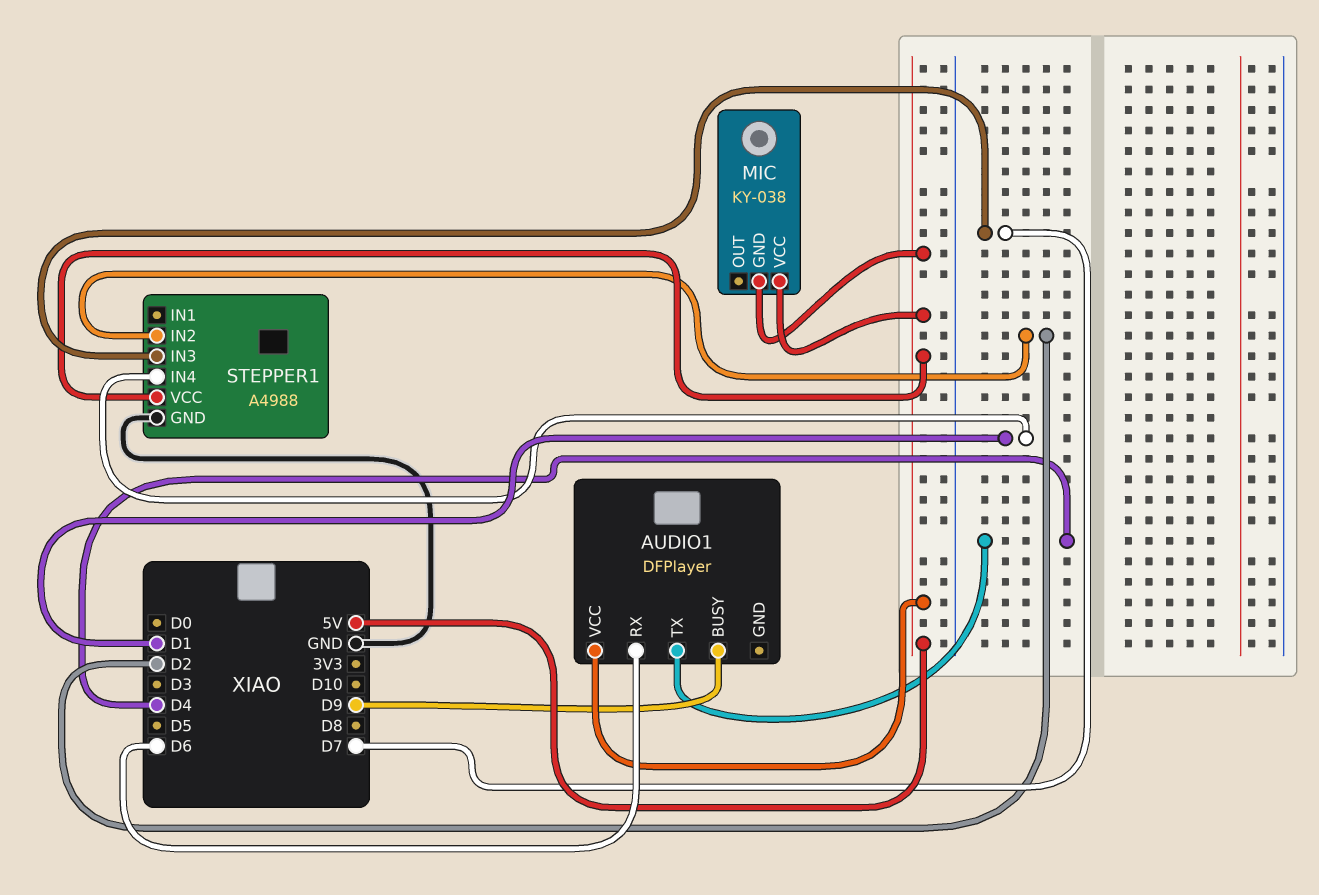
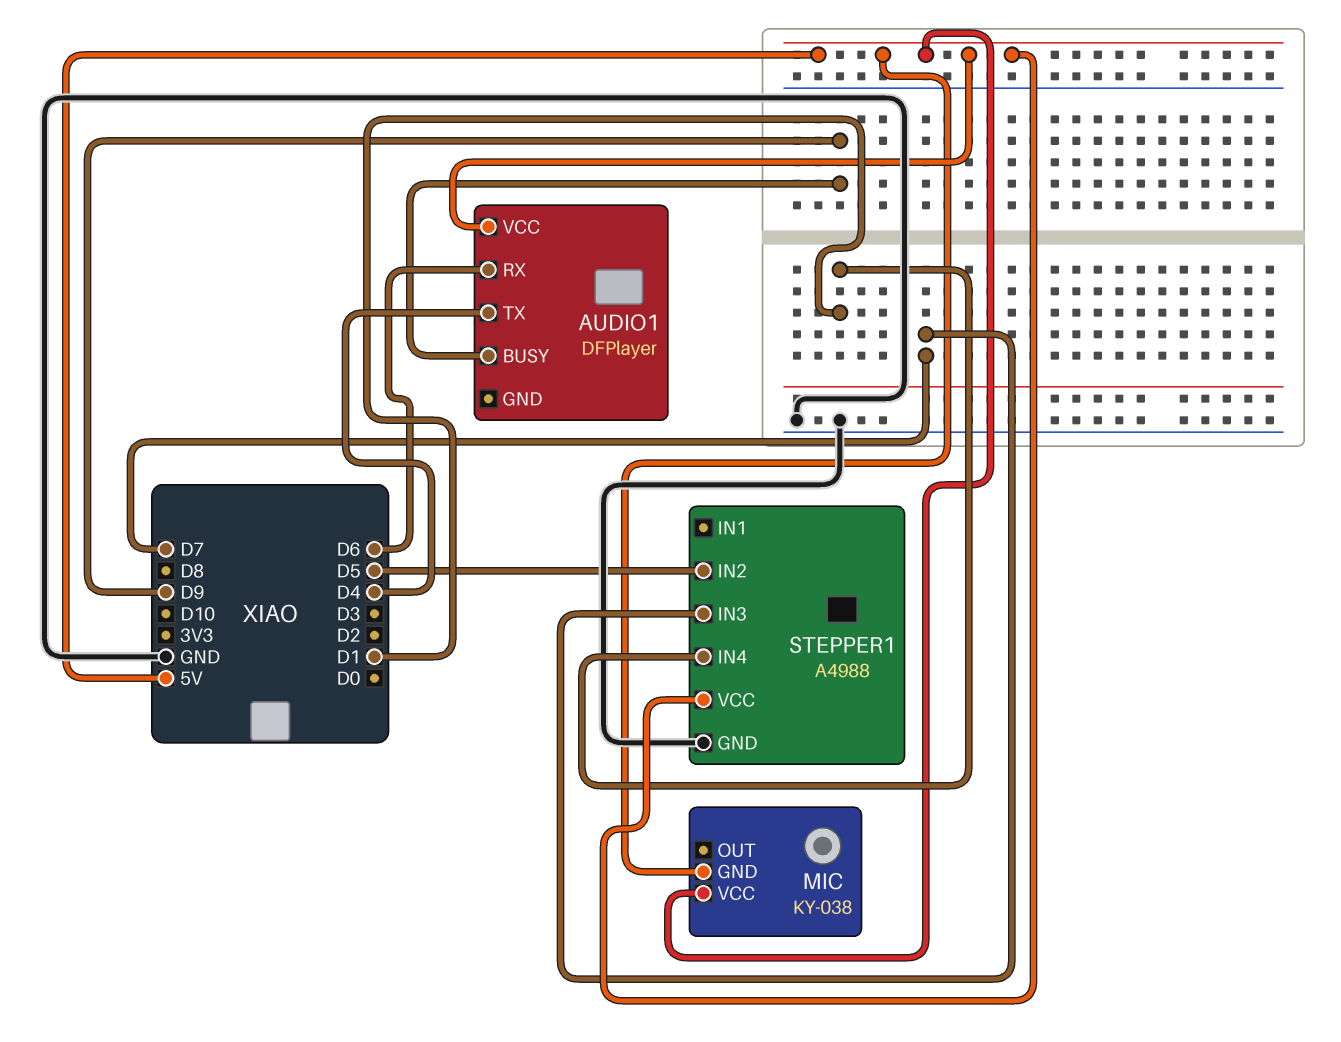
STEPPER1 pin IN2: D2 -> D5

